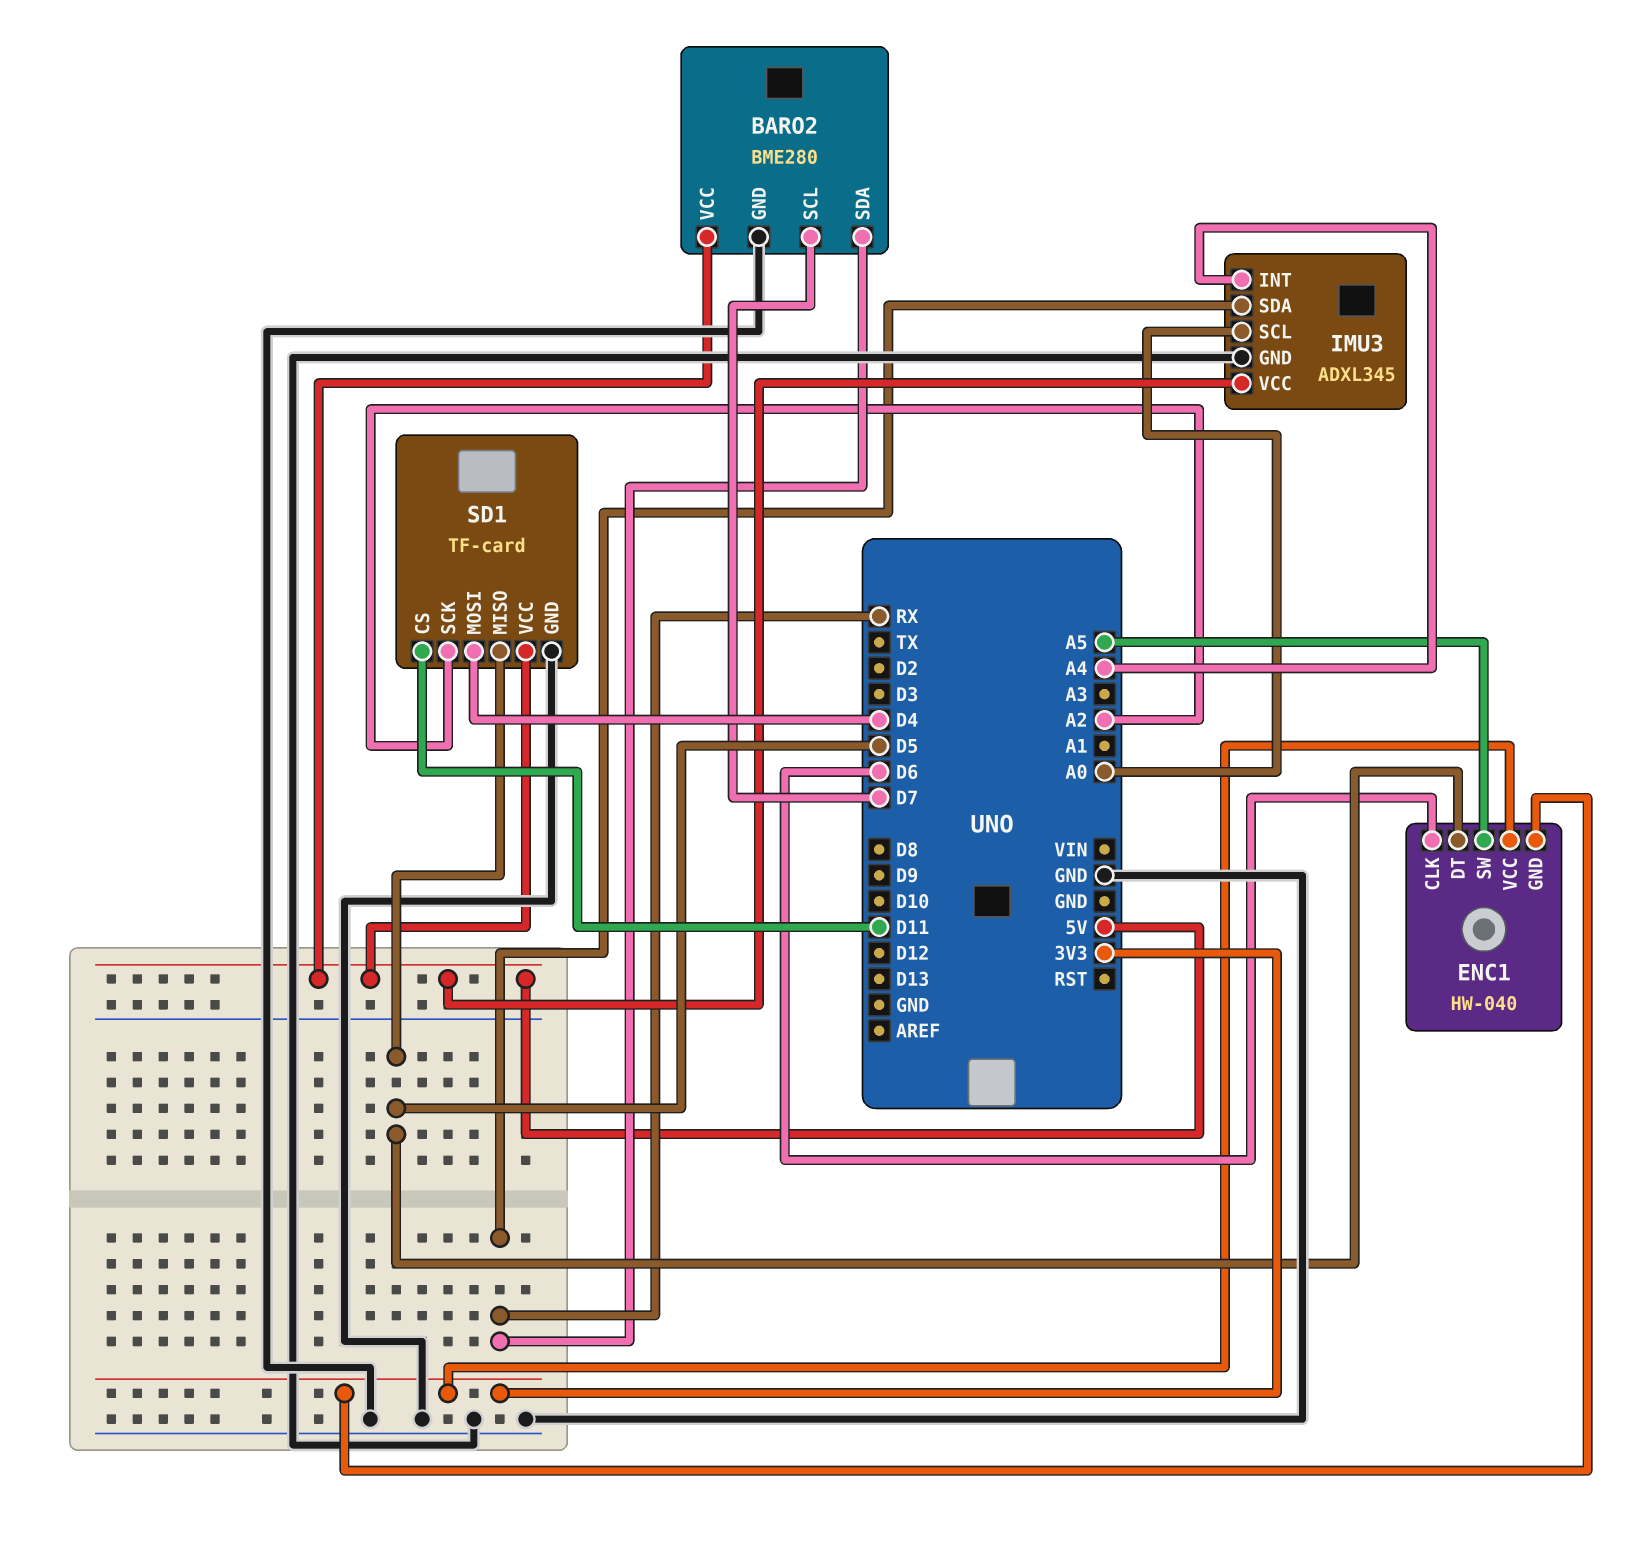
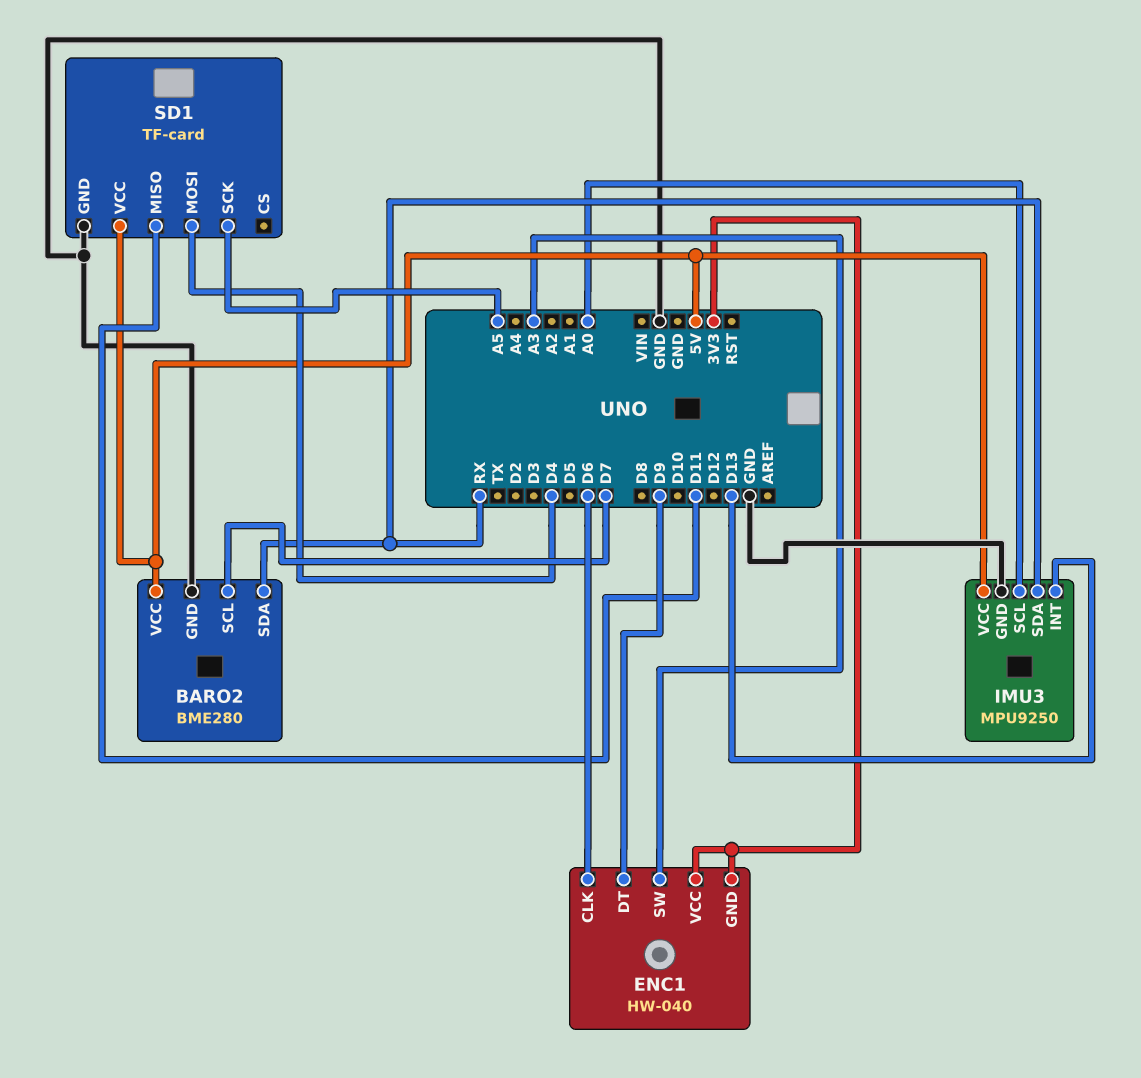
ENC1 pin DT: D5 -> D9
ENC1 pin SW: A5 -> A3
IMU3: ADXL345 -> MPU9250
IMU3 pin INT: A4 -> D13
SD1 pin CS: D11 -> none
SD1 pin MISO: D5 -> D11
SD1 pin SCK: A2 -> A5

